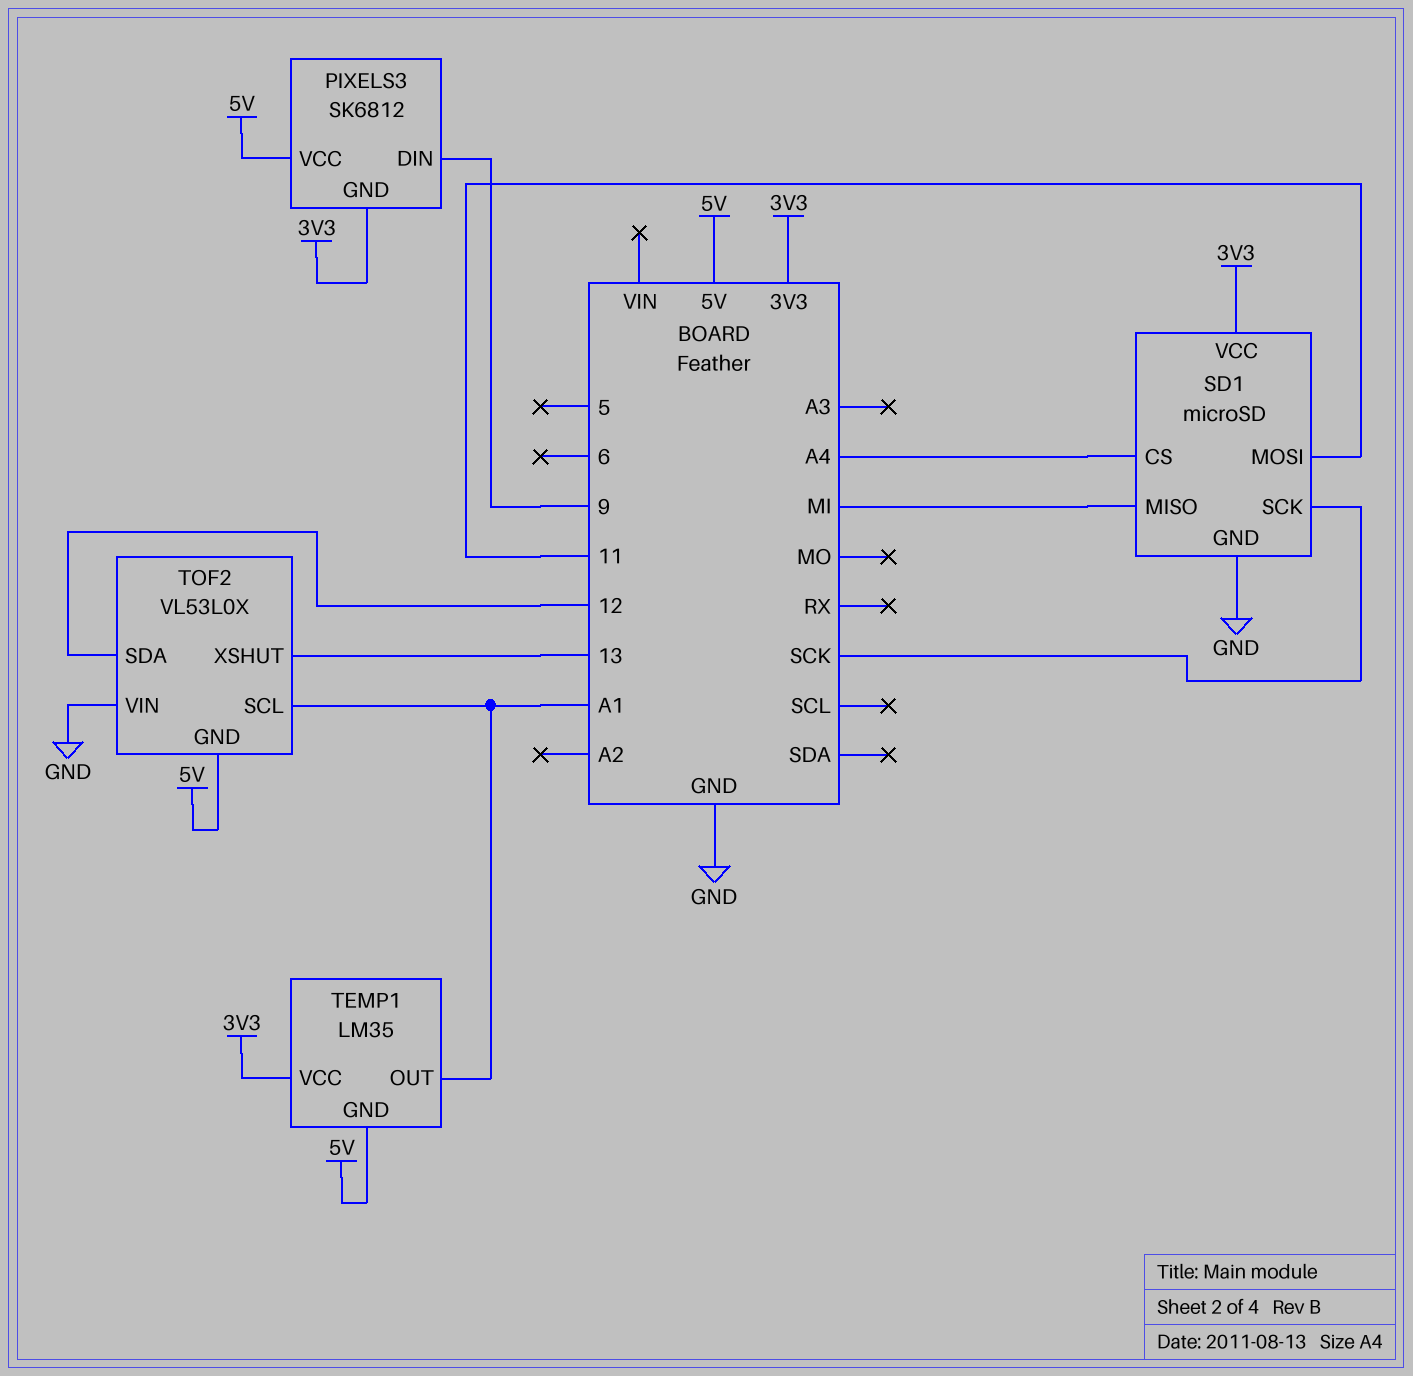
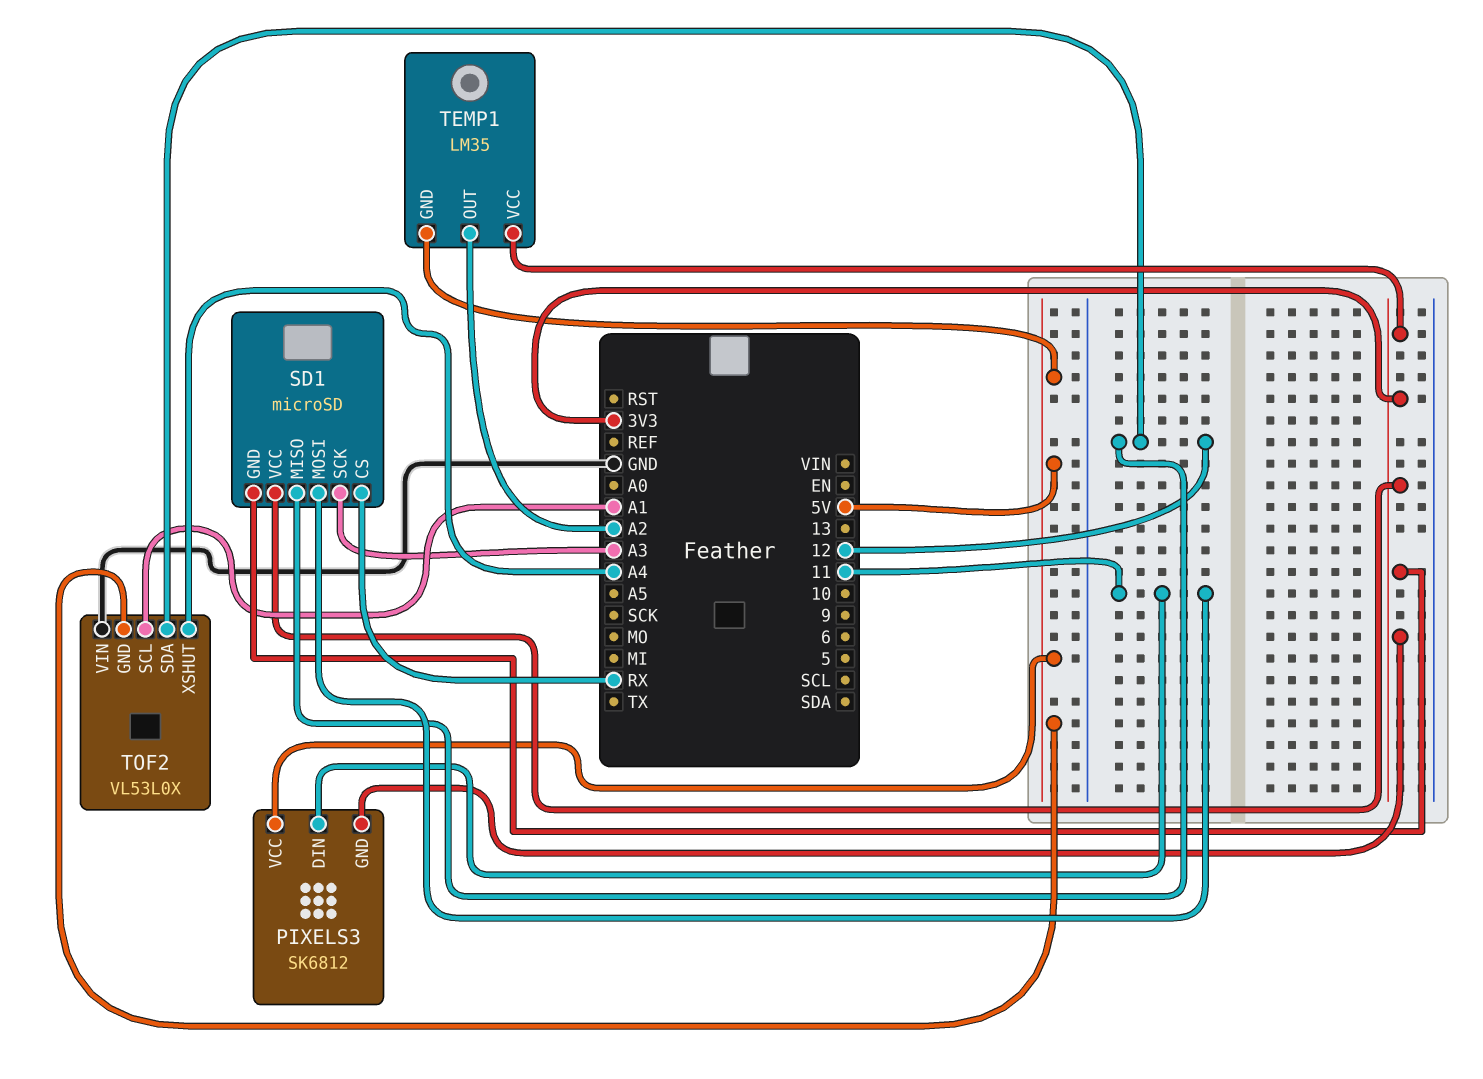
PIXELS3 pin DIN: 9 -> 11
SD1 pin CS: A4 -> RX
SD1 pin GND: GND -> 3V3
SD1 pin MISO: MI -> 12
SD1 pin SCK: SCK -> A3
TEMP1 pin OUT: A1 -> A2
TOF2 pin XSHUT: 13 -> A4

